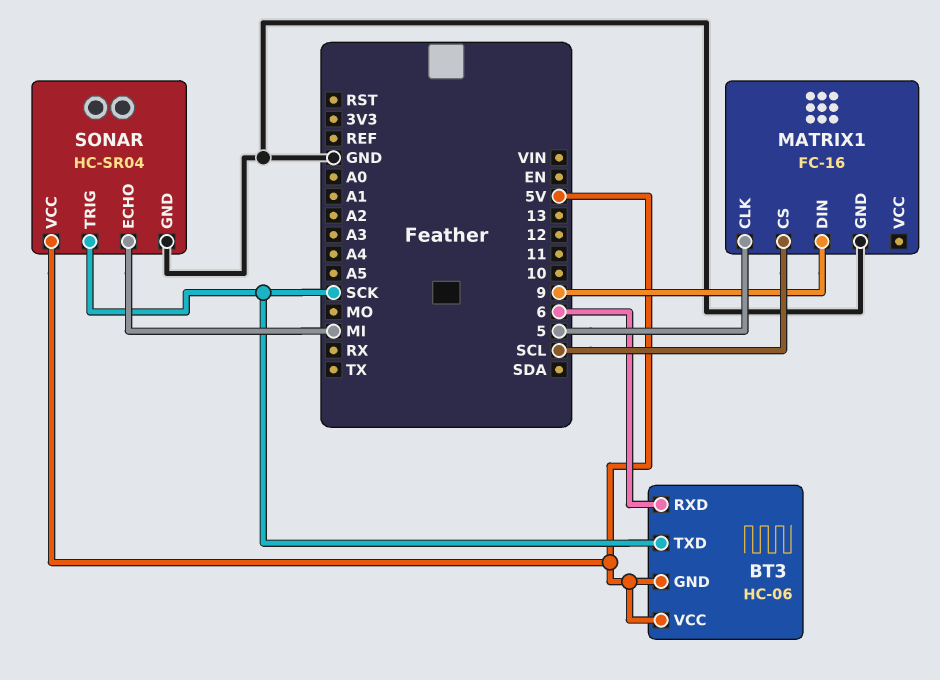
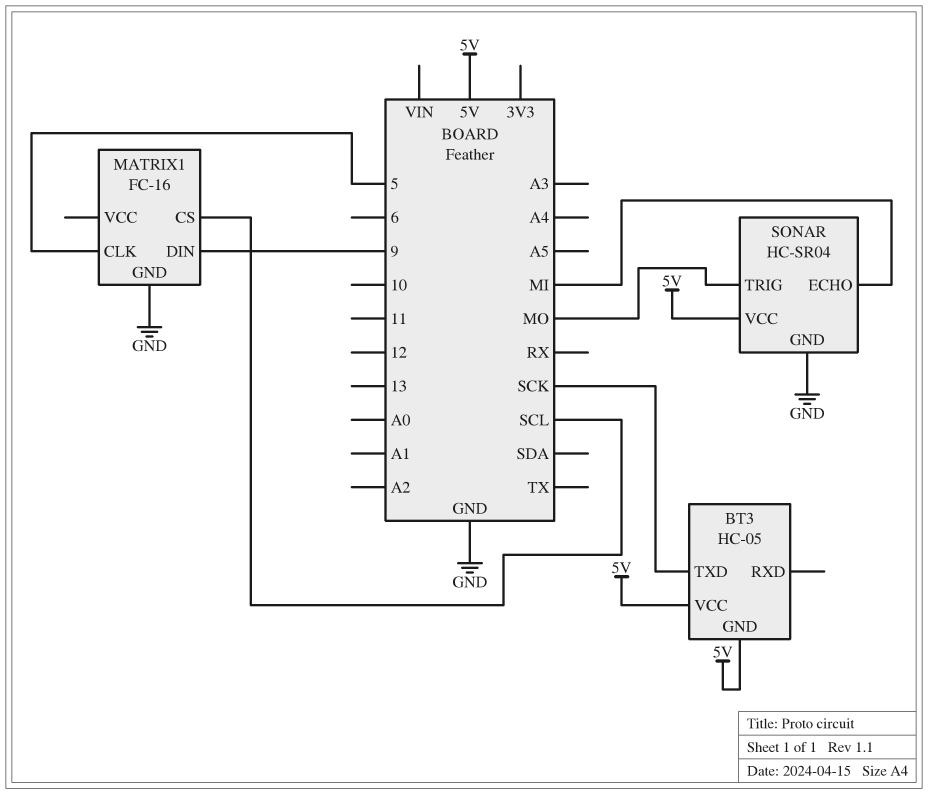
BT3: HC-06 -> HC-05
BT3 pin RXD: 6 -> none
SONAR pin TRIG: SCK -> MO

